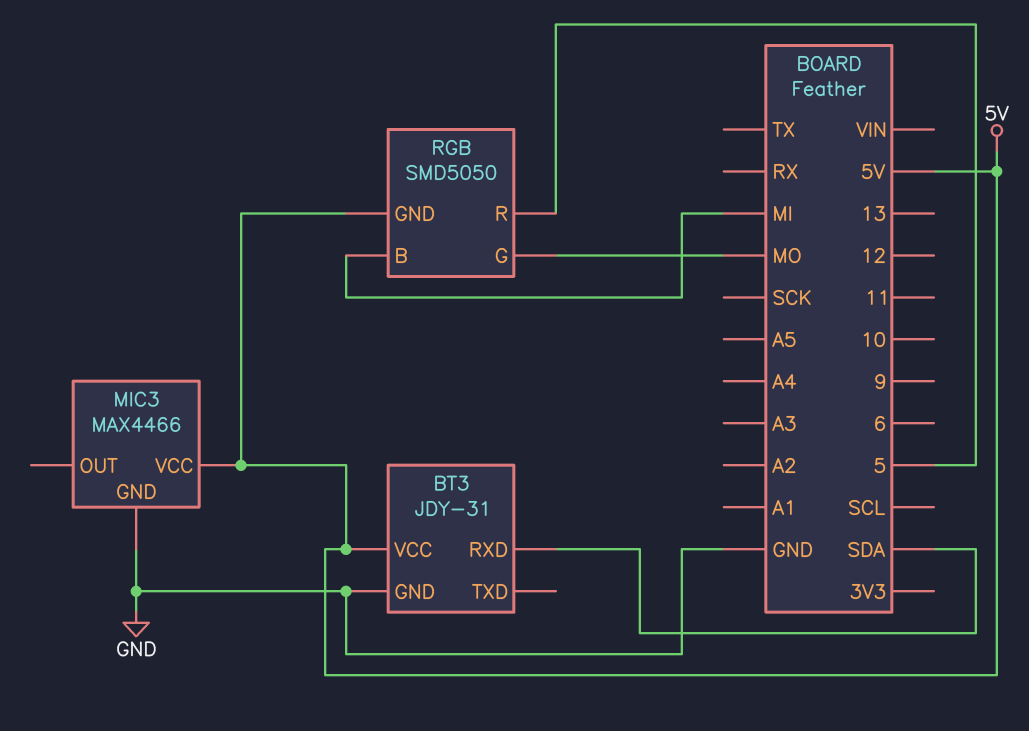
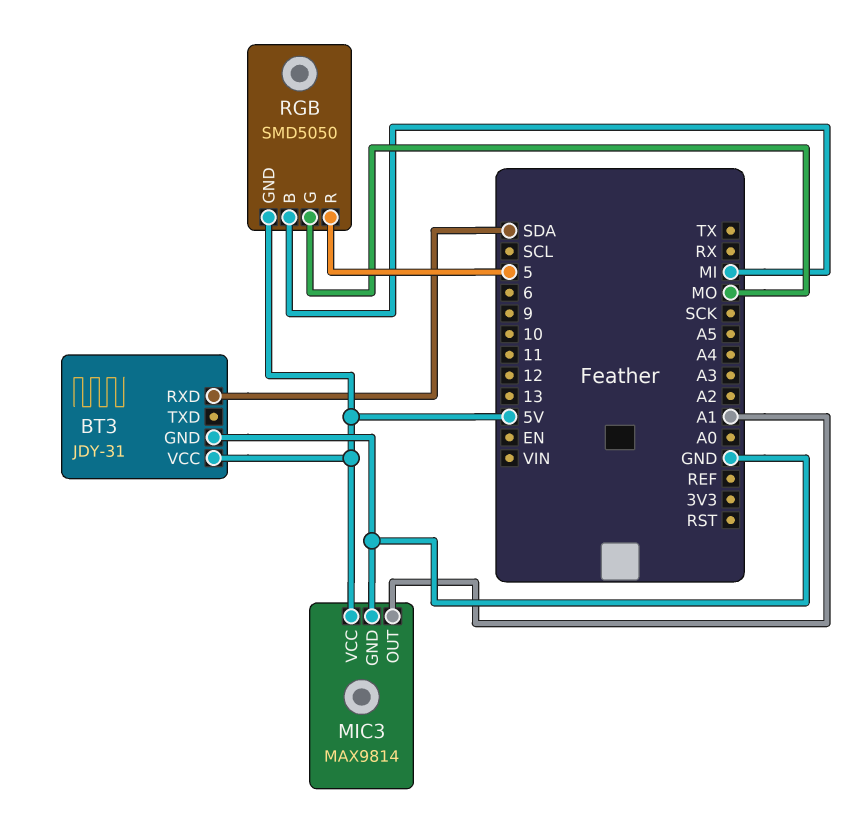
MIC3: MAX4466 -> MAX9814
MIC3 pin OUT: none -> A1

